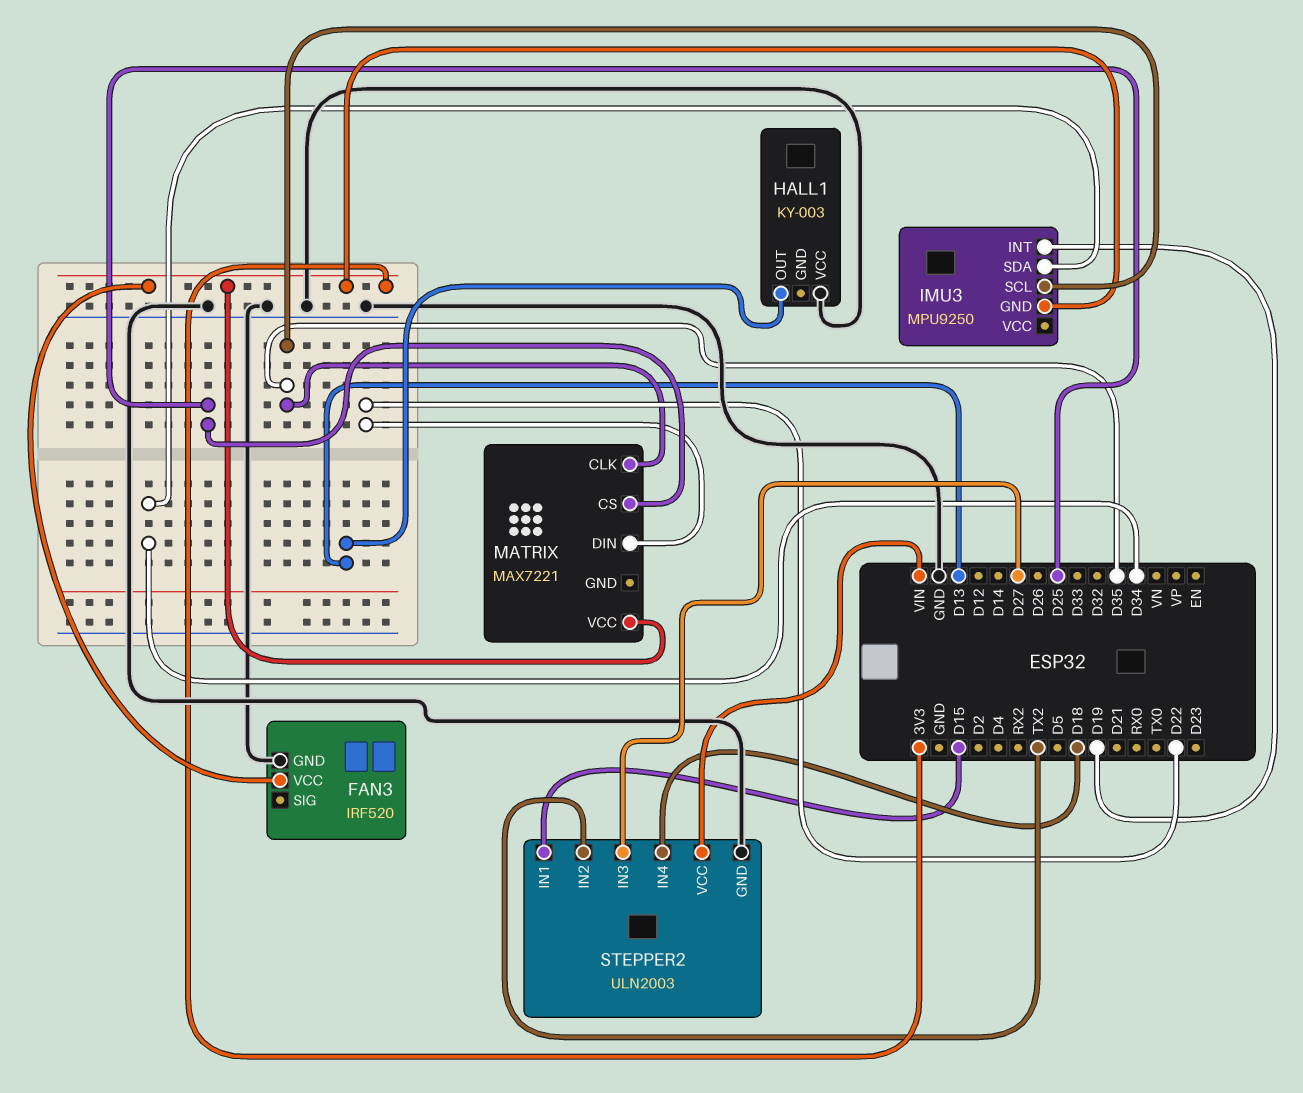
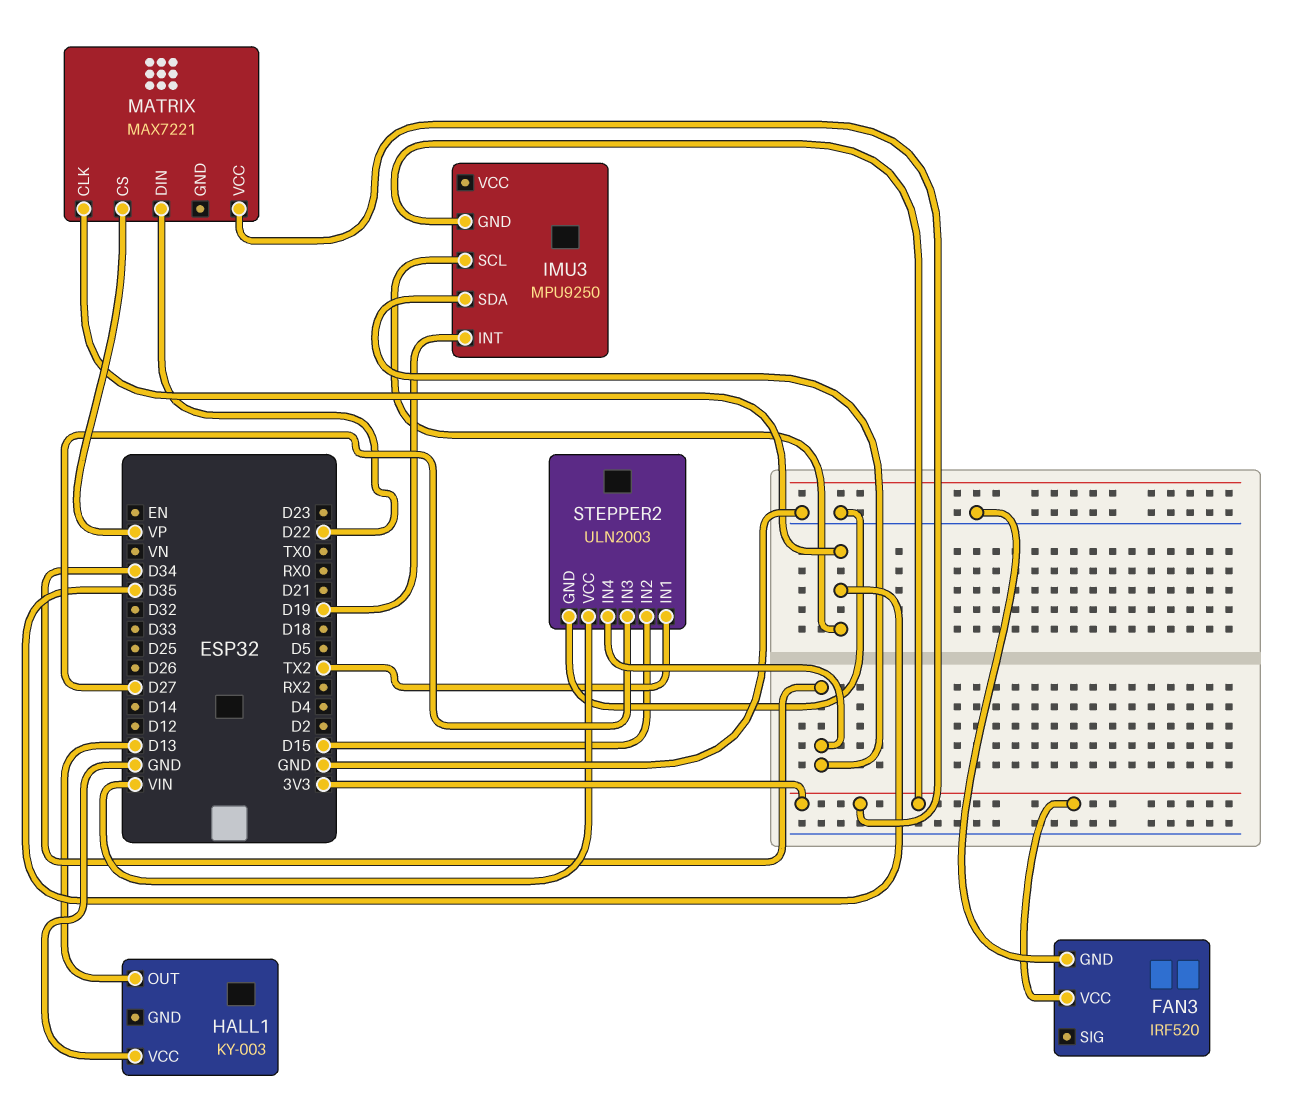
MATRIX pin CS: D25 -> VP
STEPPER2 pin IN1: D15 -> TX2
STEPPER2 pin IN2: TX2 -> D15
STEPPER2 pin IN4: D18 -> D34

